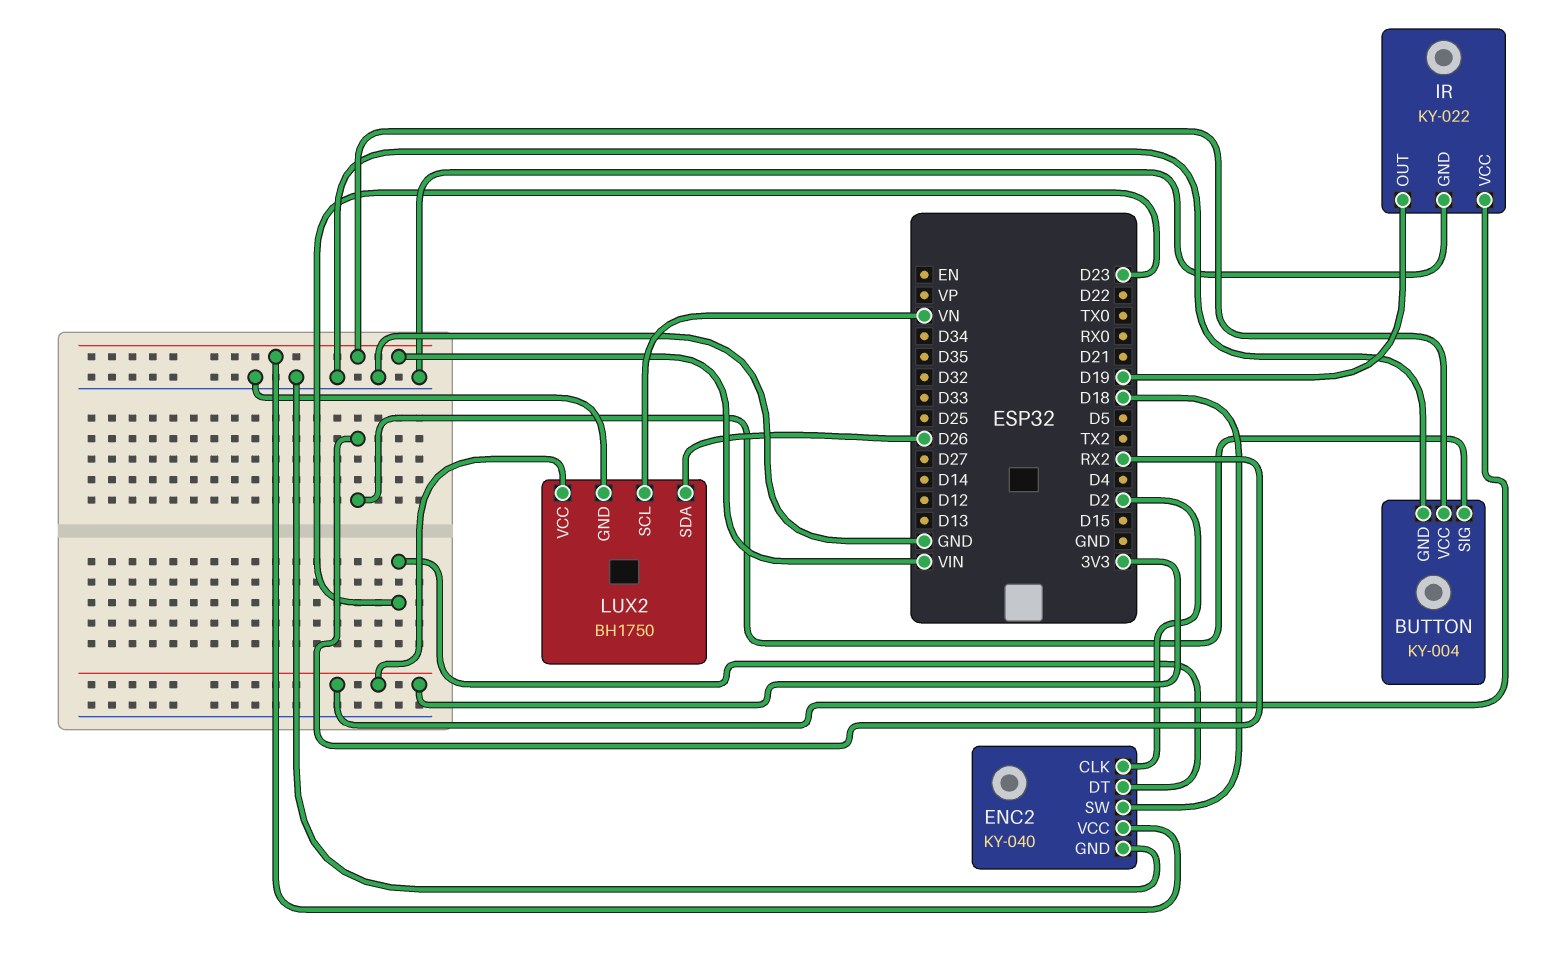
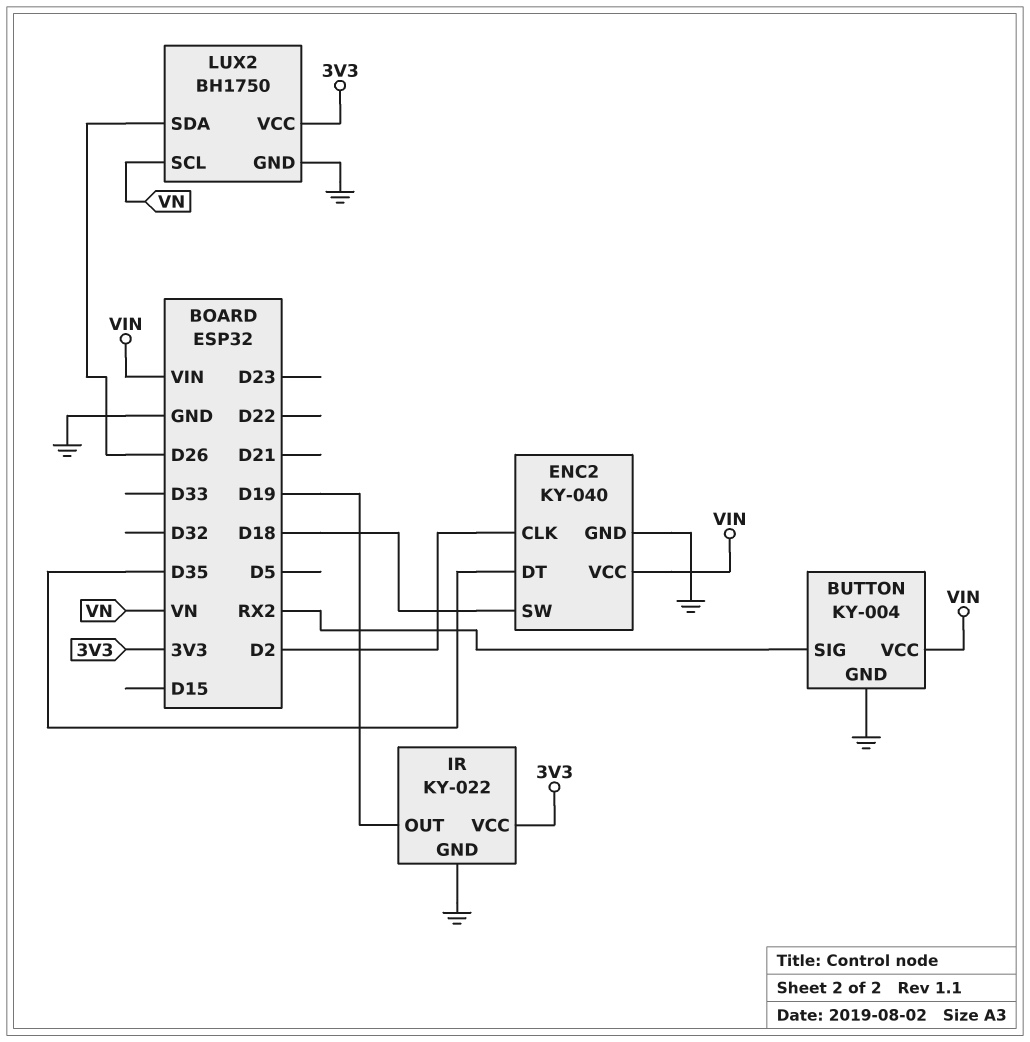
ENC2 pin DT: D23 -> D35

